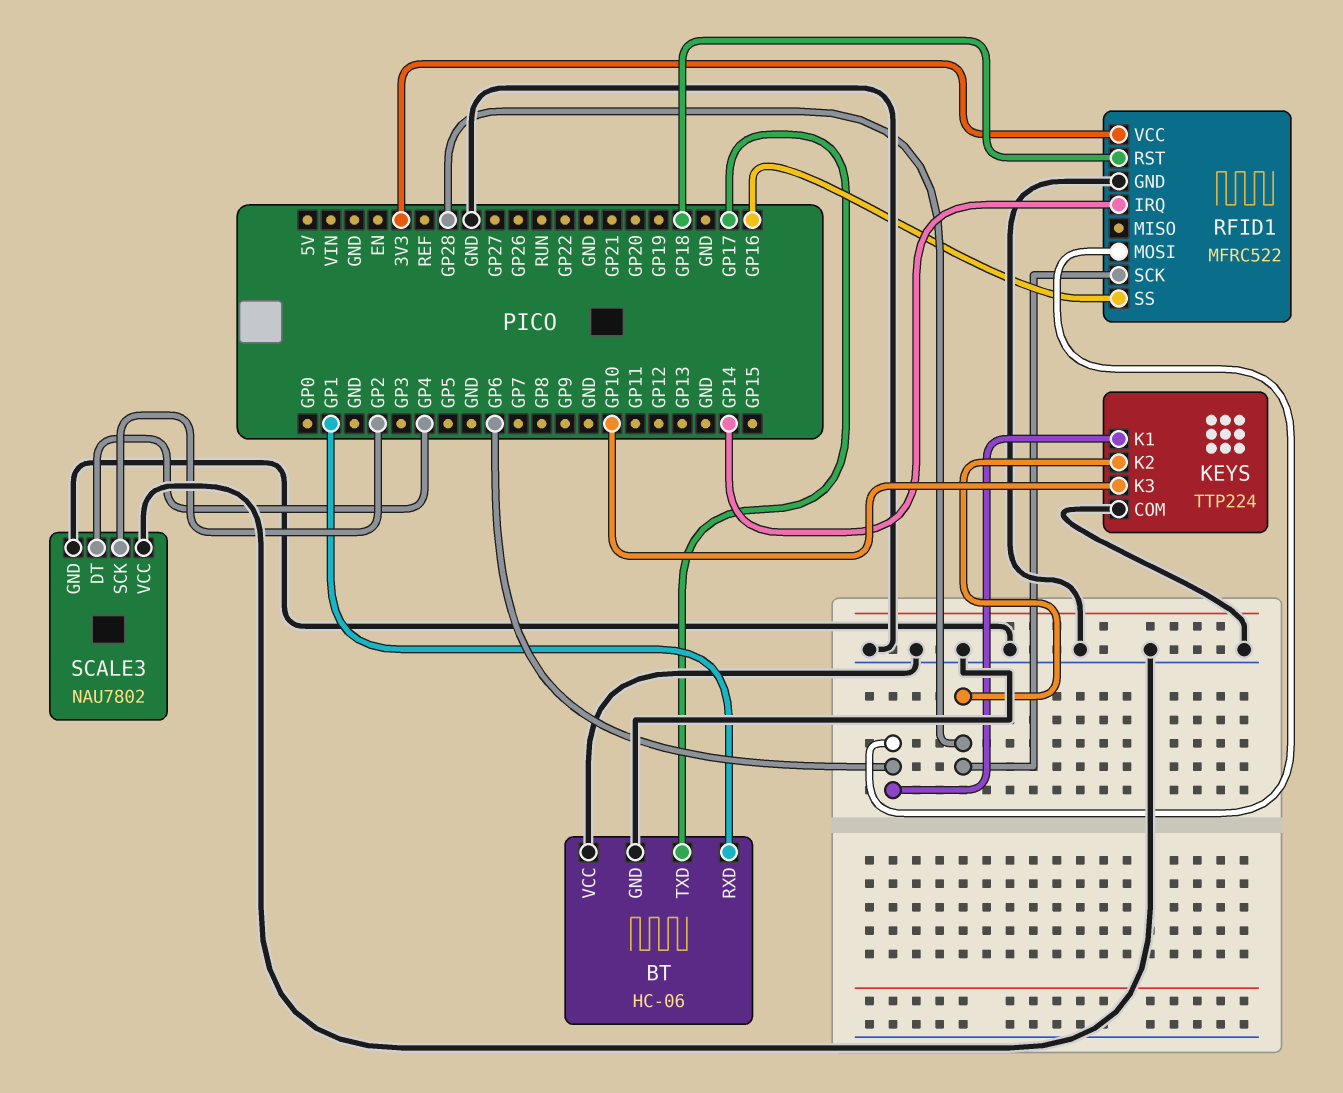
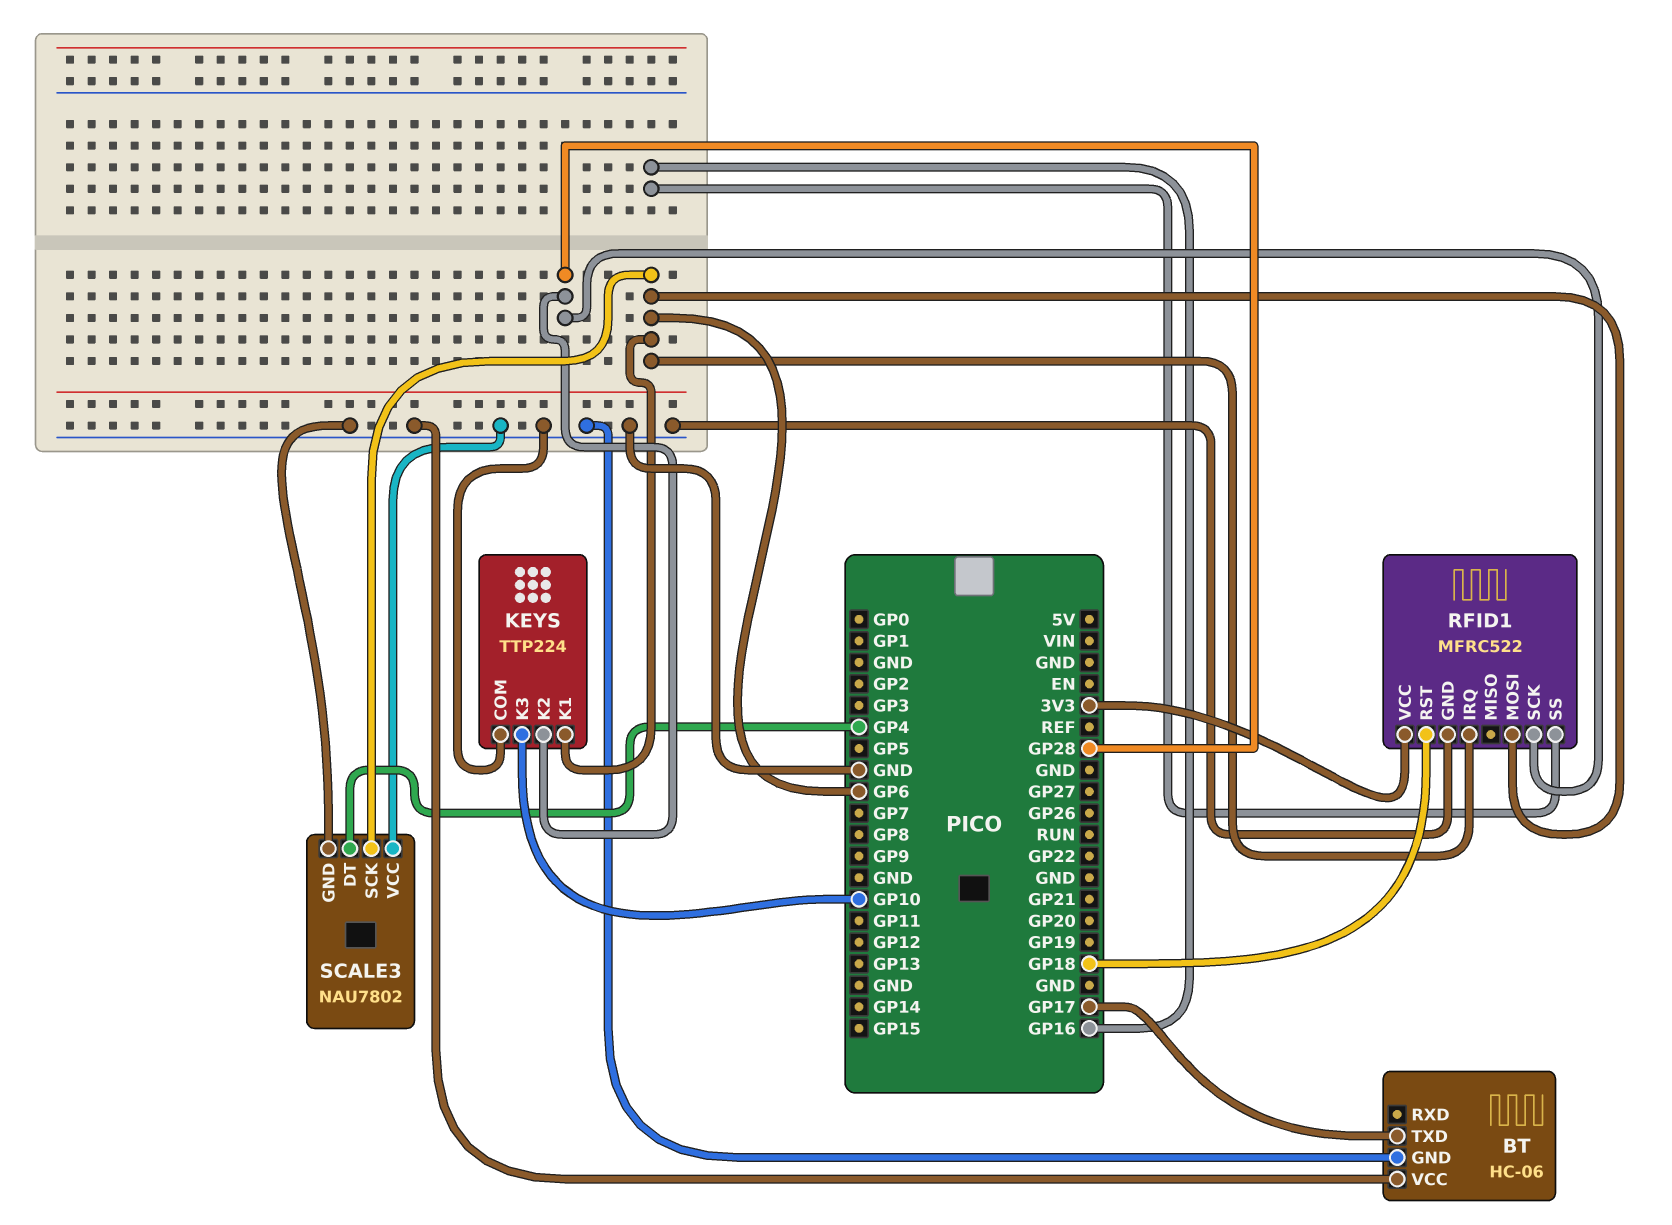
BT pin RXD: GP1 -> none
RFID1 pin IRQ: GP14 -> GP6
SCALE3 pin SCK: GP2 -> GP6

